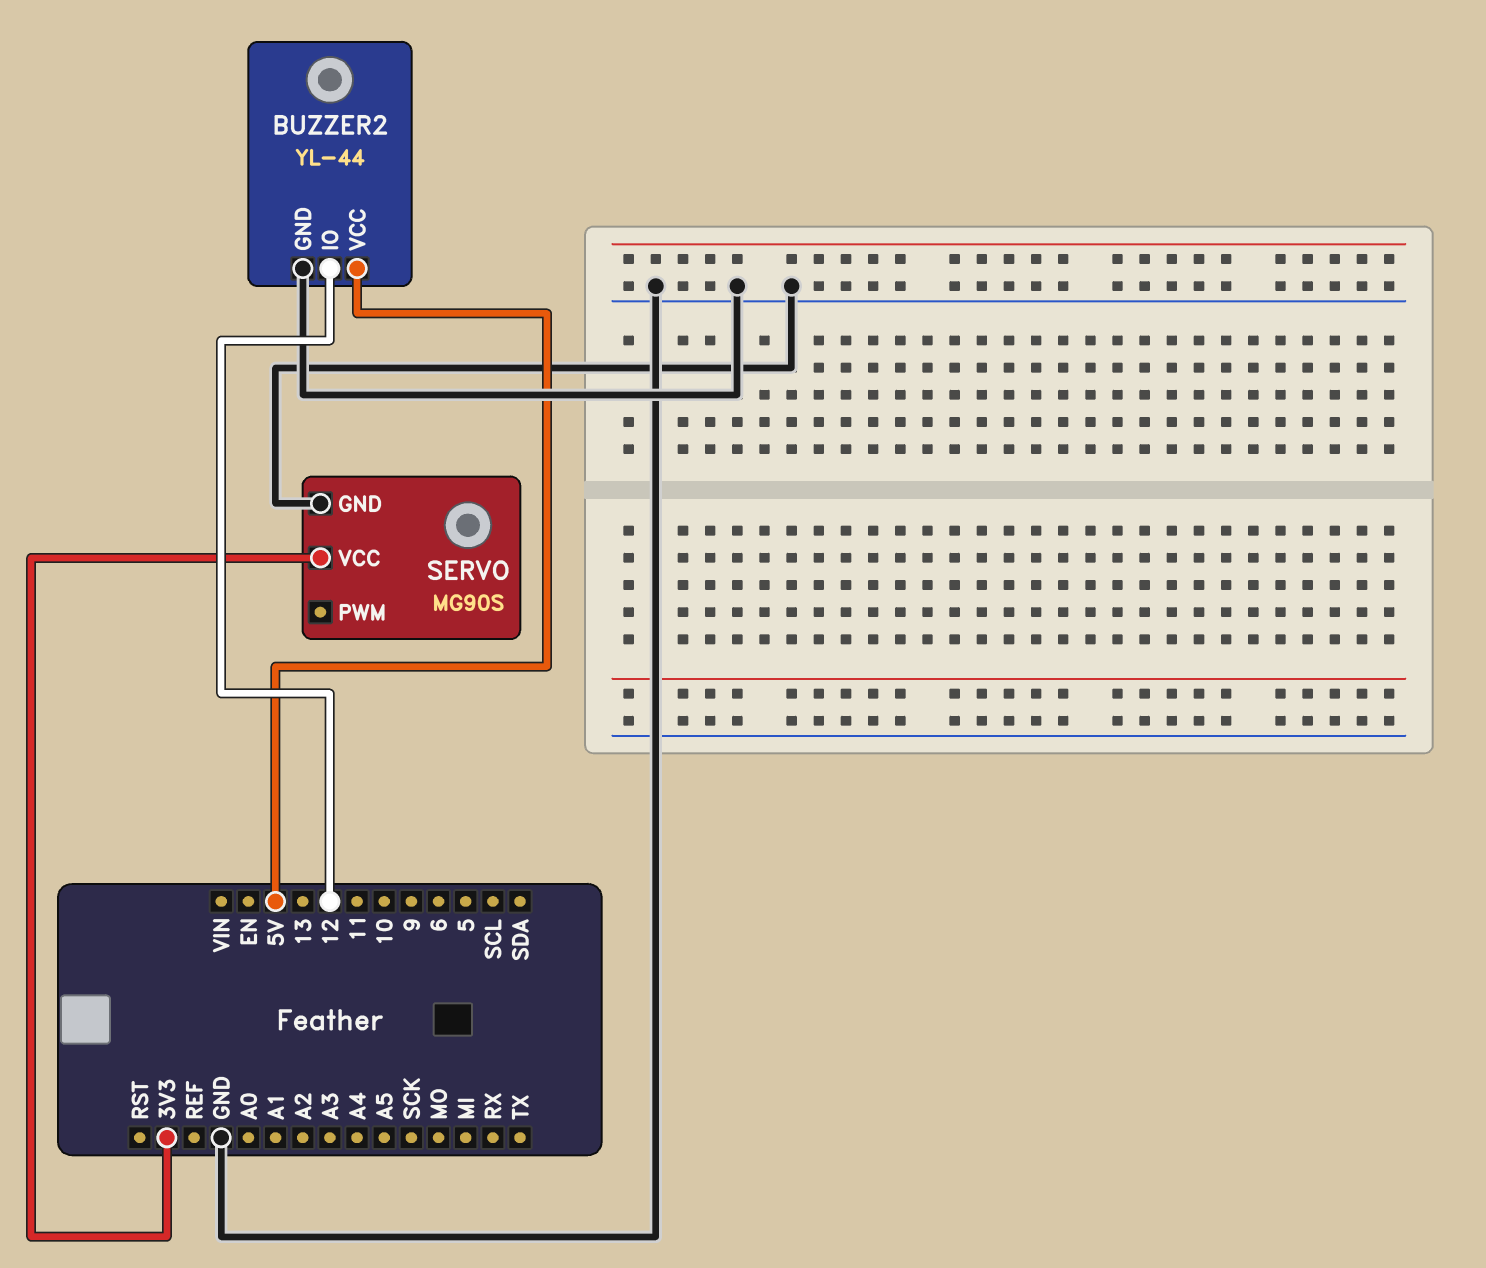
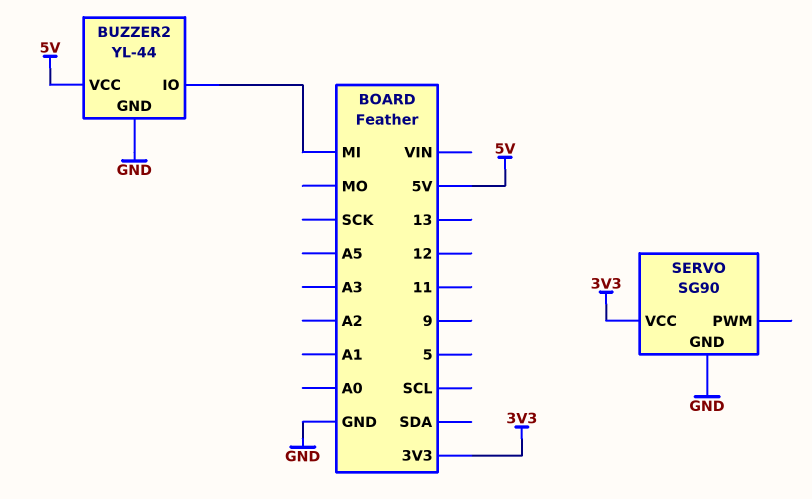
BUZZER2 pin IO: 12 -> MI
SERVO: MG90S -> SG90

